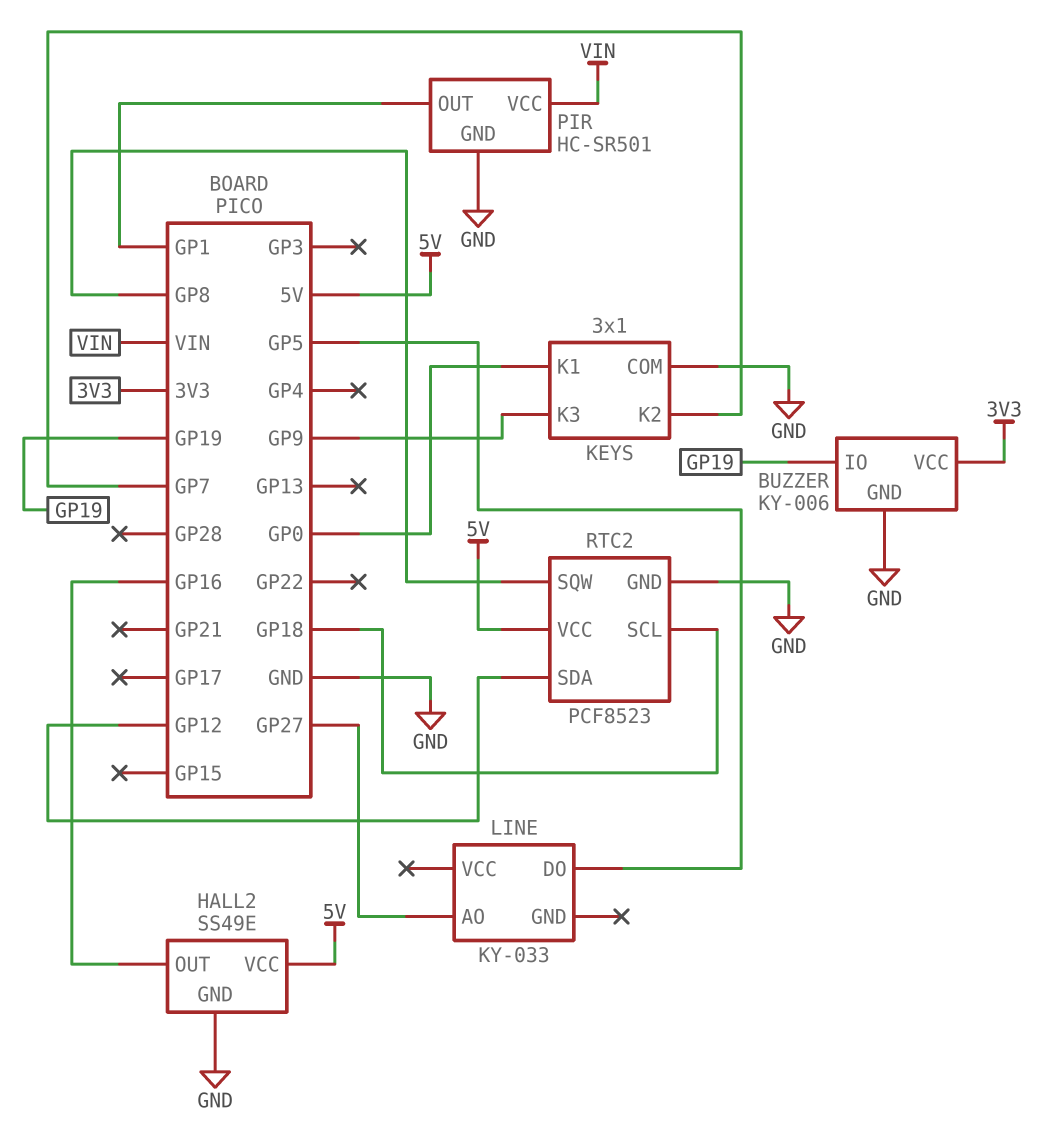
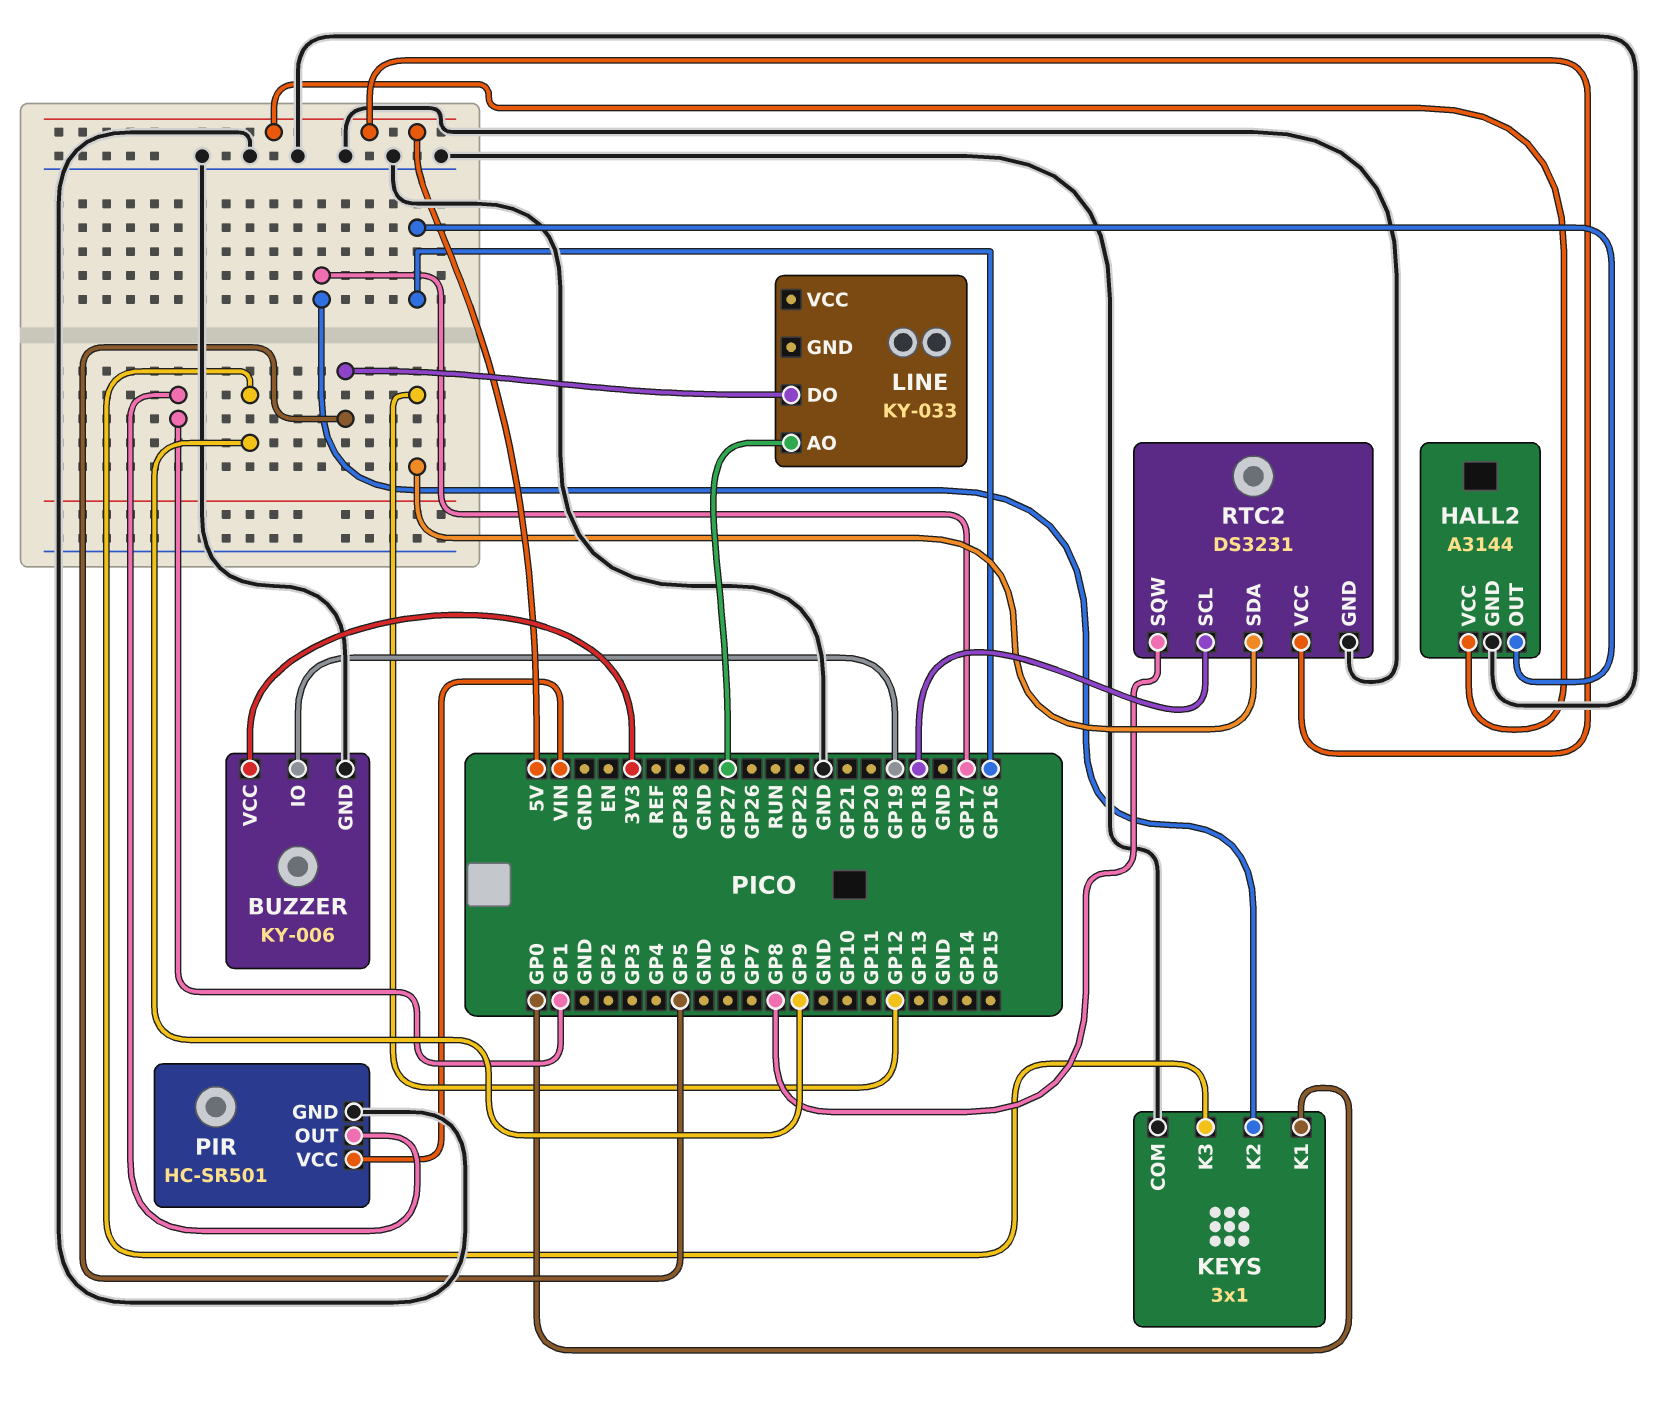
HALL2: SS49E -> A3144
KEYS pin K2: GP7 -> GP17
RTC2: PCF8523 -> DS3231

